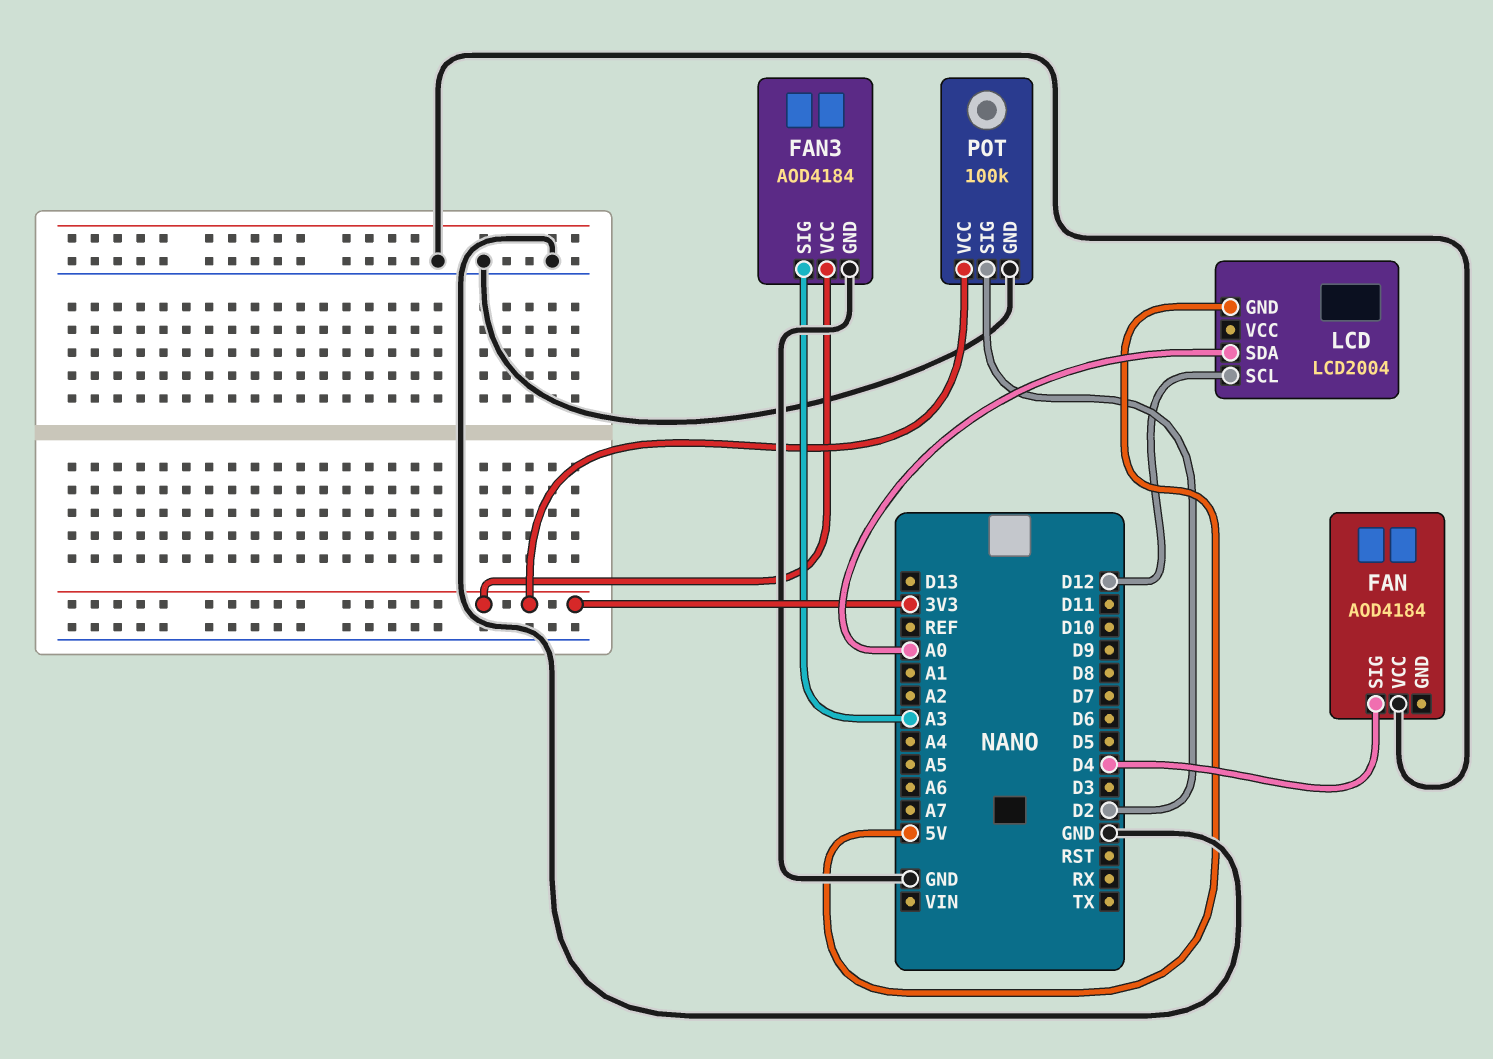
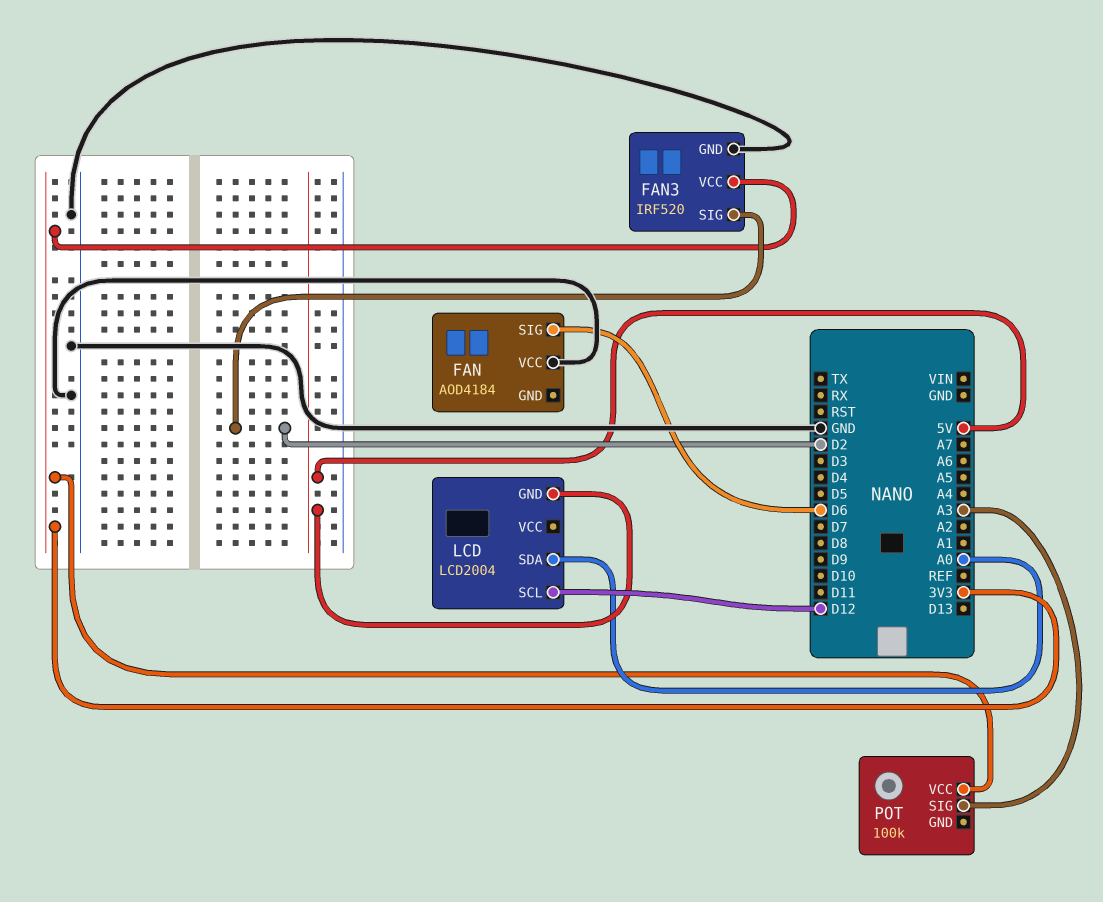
FAN pin SIG: D4 -> D6
FAN3: AOD4184 -> IRF520
FAN3 pin SIG: A3 -> D2
POT pin GND: GND -> none
POT pin SIG: D2 -> A3

